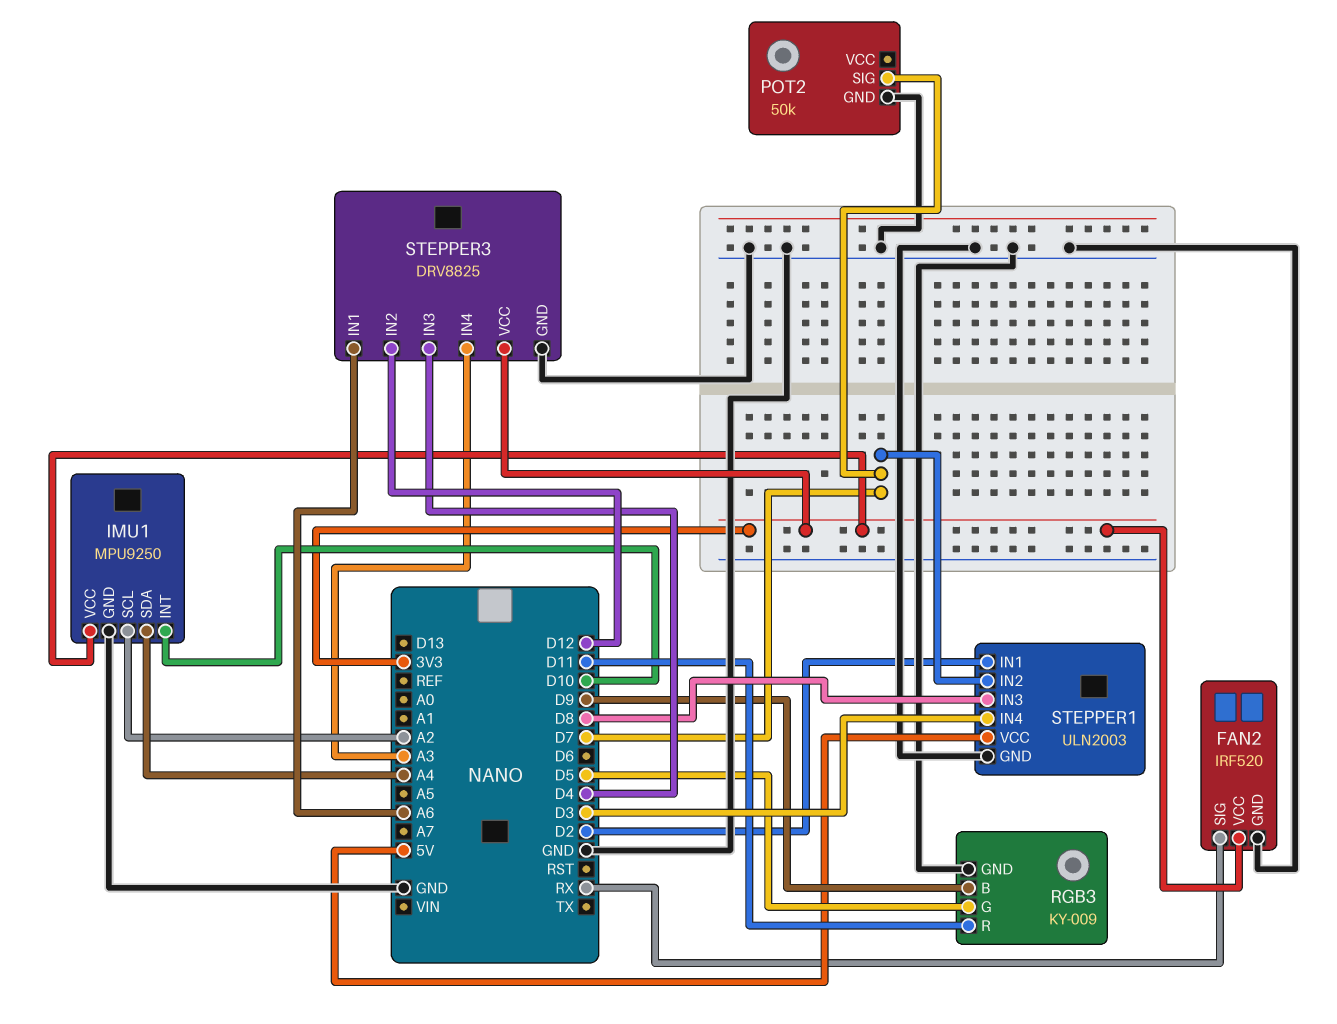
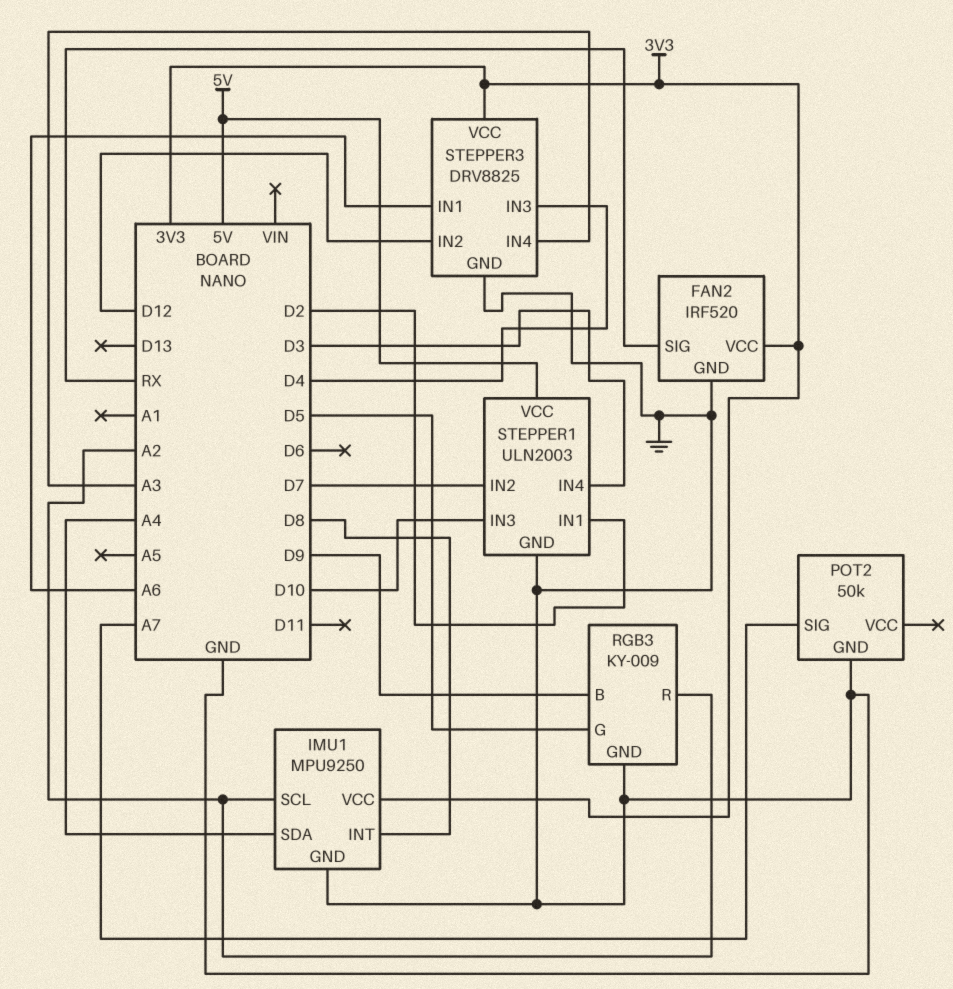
IMU1 pin INT: D10 -> D8
POT2 pin SIG: D7 -> A7
RGB3 pin R: D11 -> A2
STEPPER1 pin IN3: D8 -> D10

